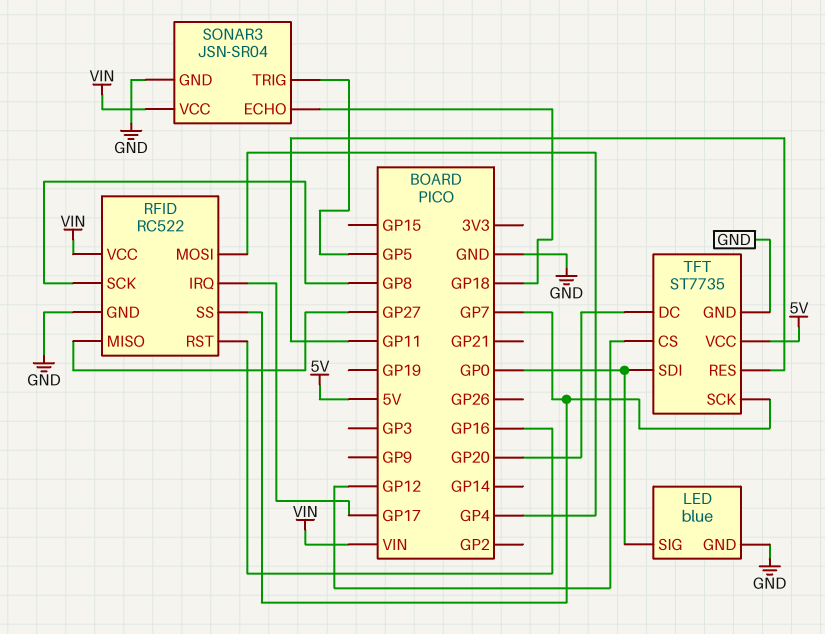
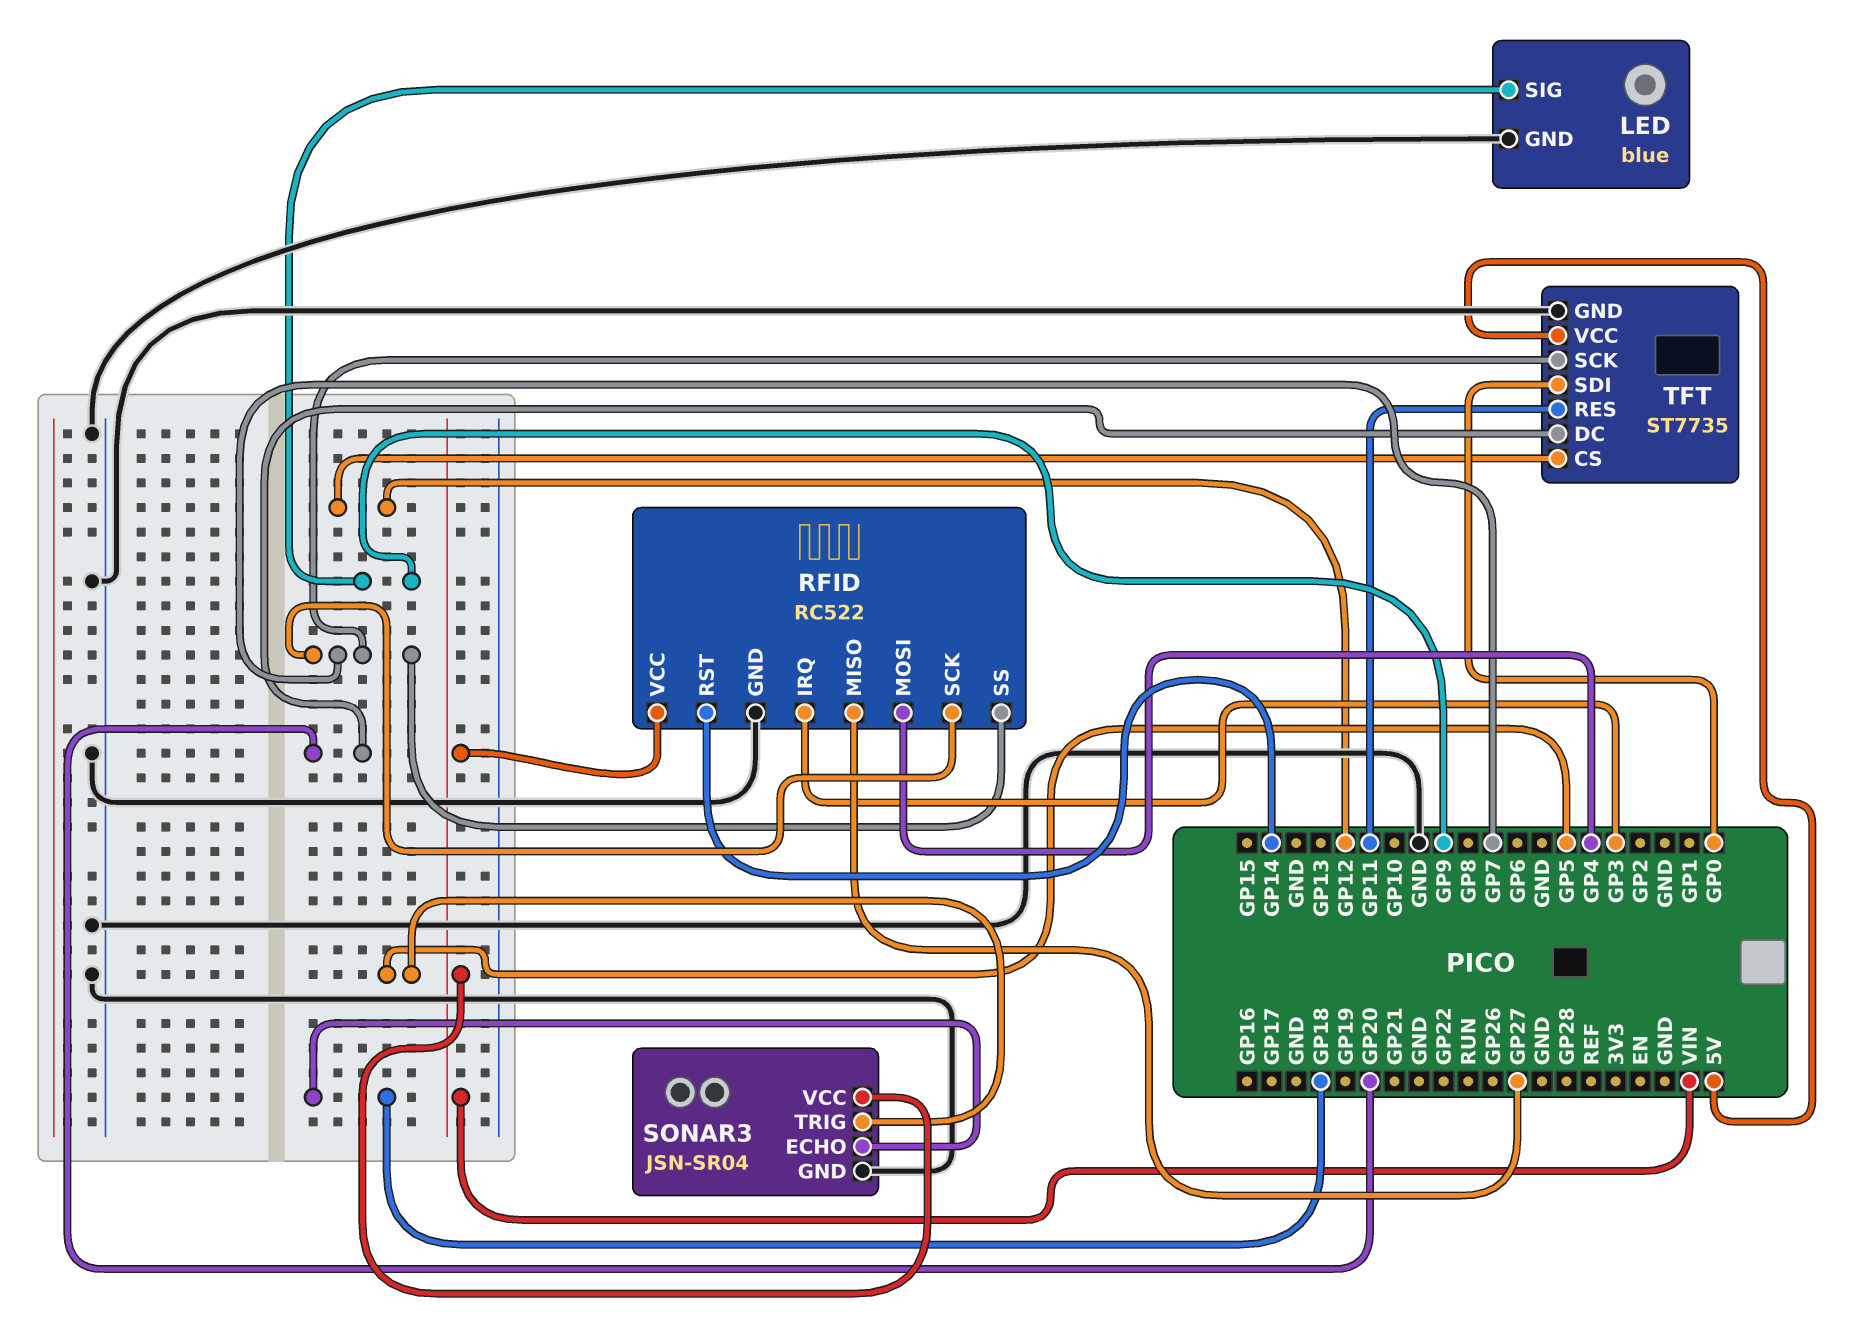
LED pin SIG: GP0 -> GP9
RFID pin IRQ: GP17 -> GP3
RFID pin RST: GP16 -> GP14
RFID pin SCK: GP8 -> GP7

